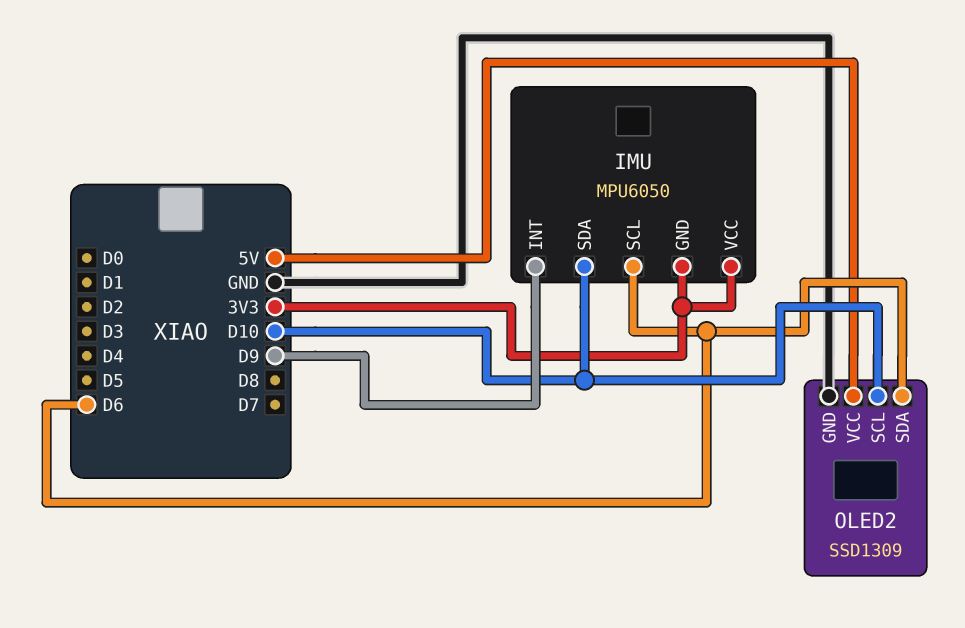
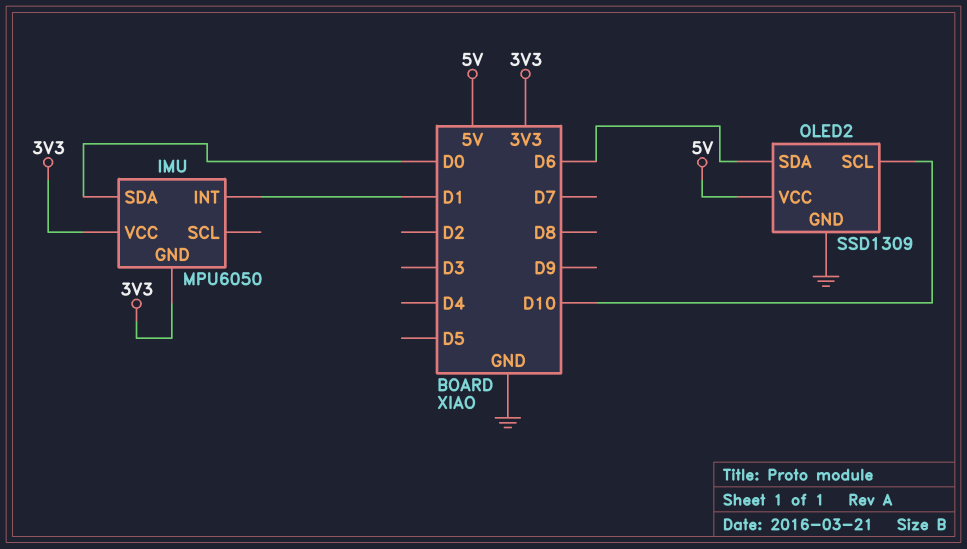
IMU pin INT: D9 -> D1
IMU pin SCL: D6 -> none
IMU pin SDA: D10 -> D0

